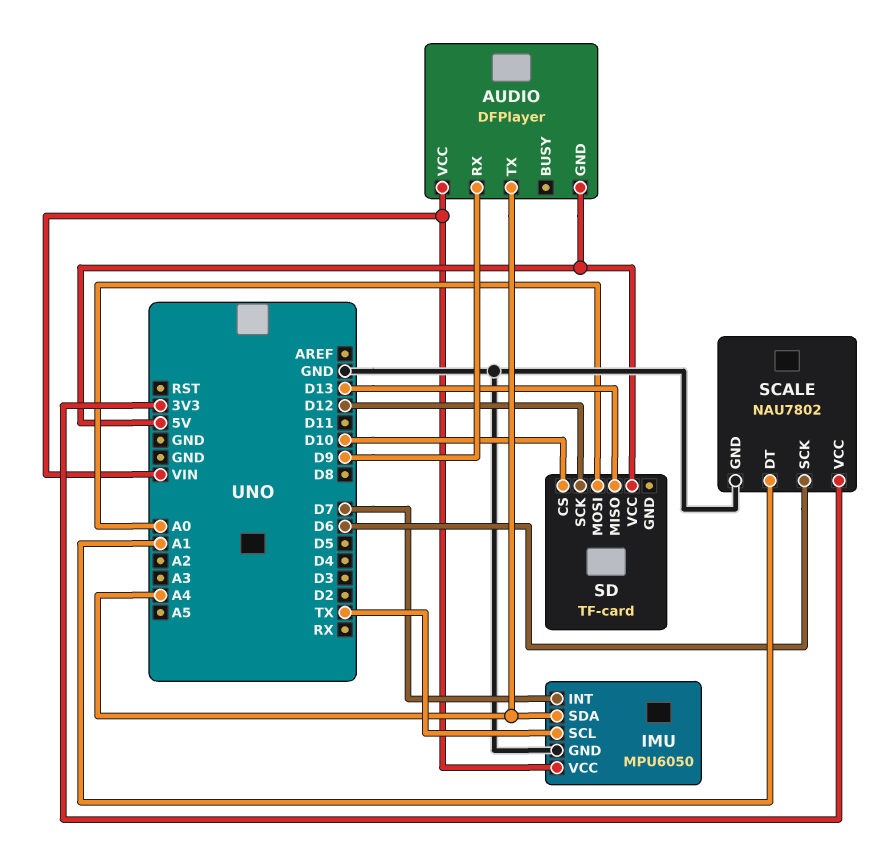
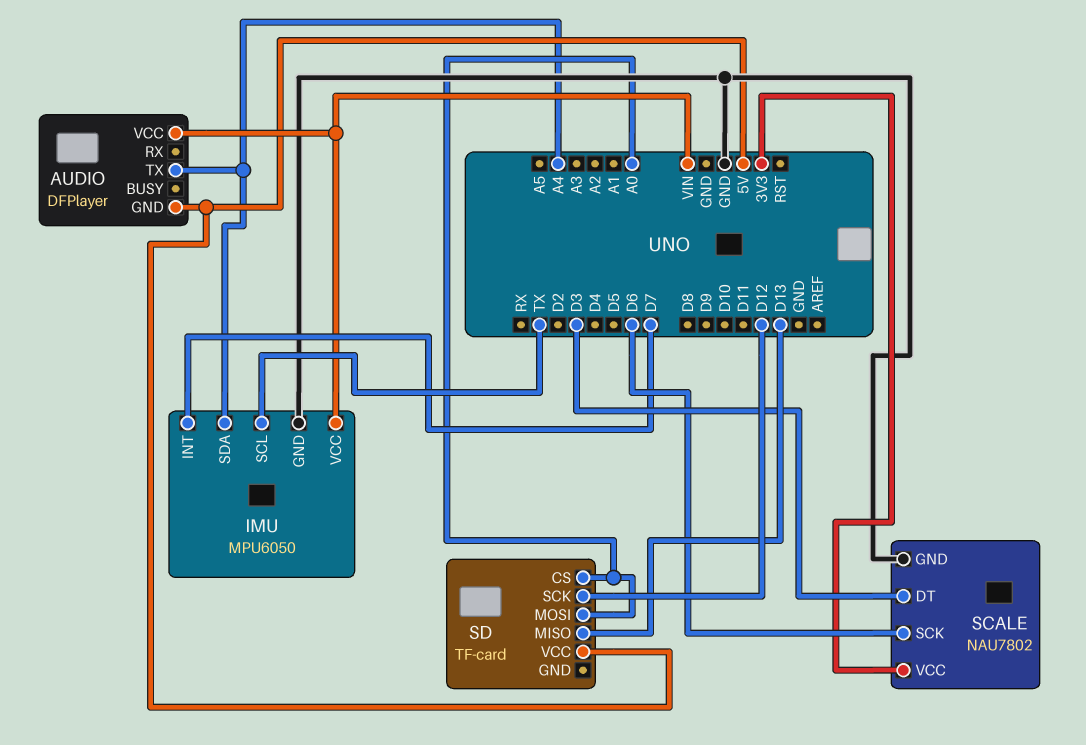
AUDIO pin RX: D9 -> none
SCALE pin DT: A1 -> D3
SD pin CS: D10 -> A0

